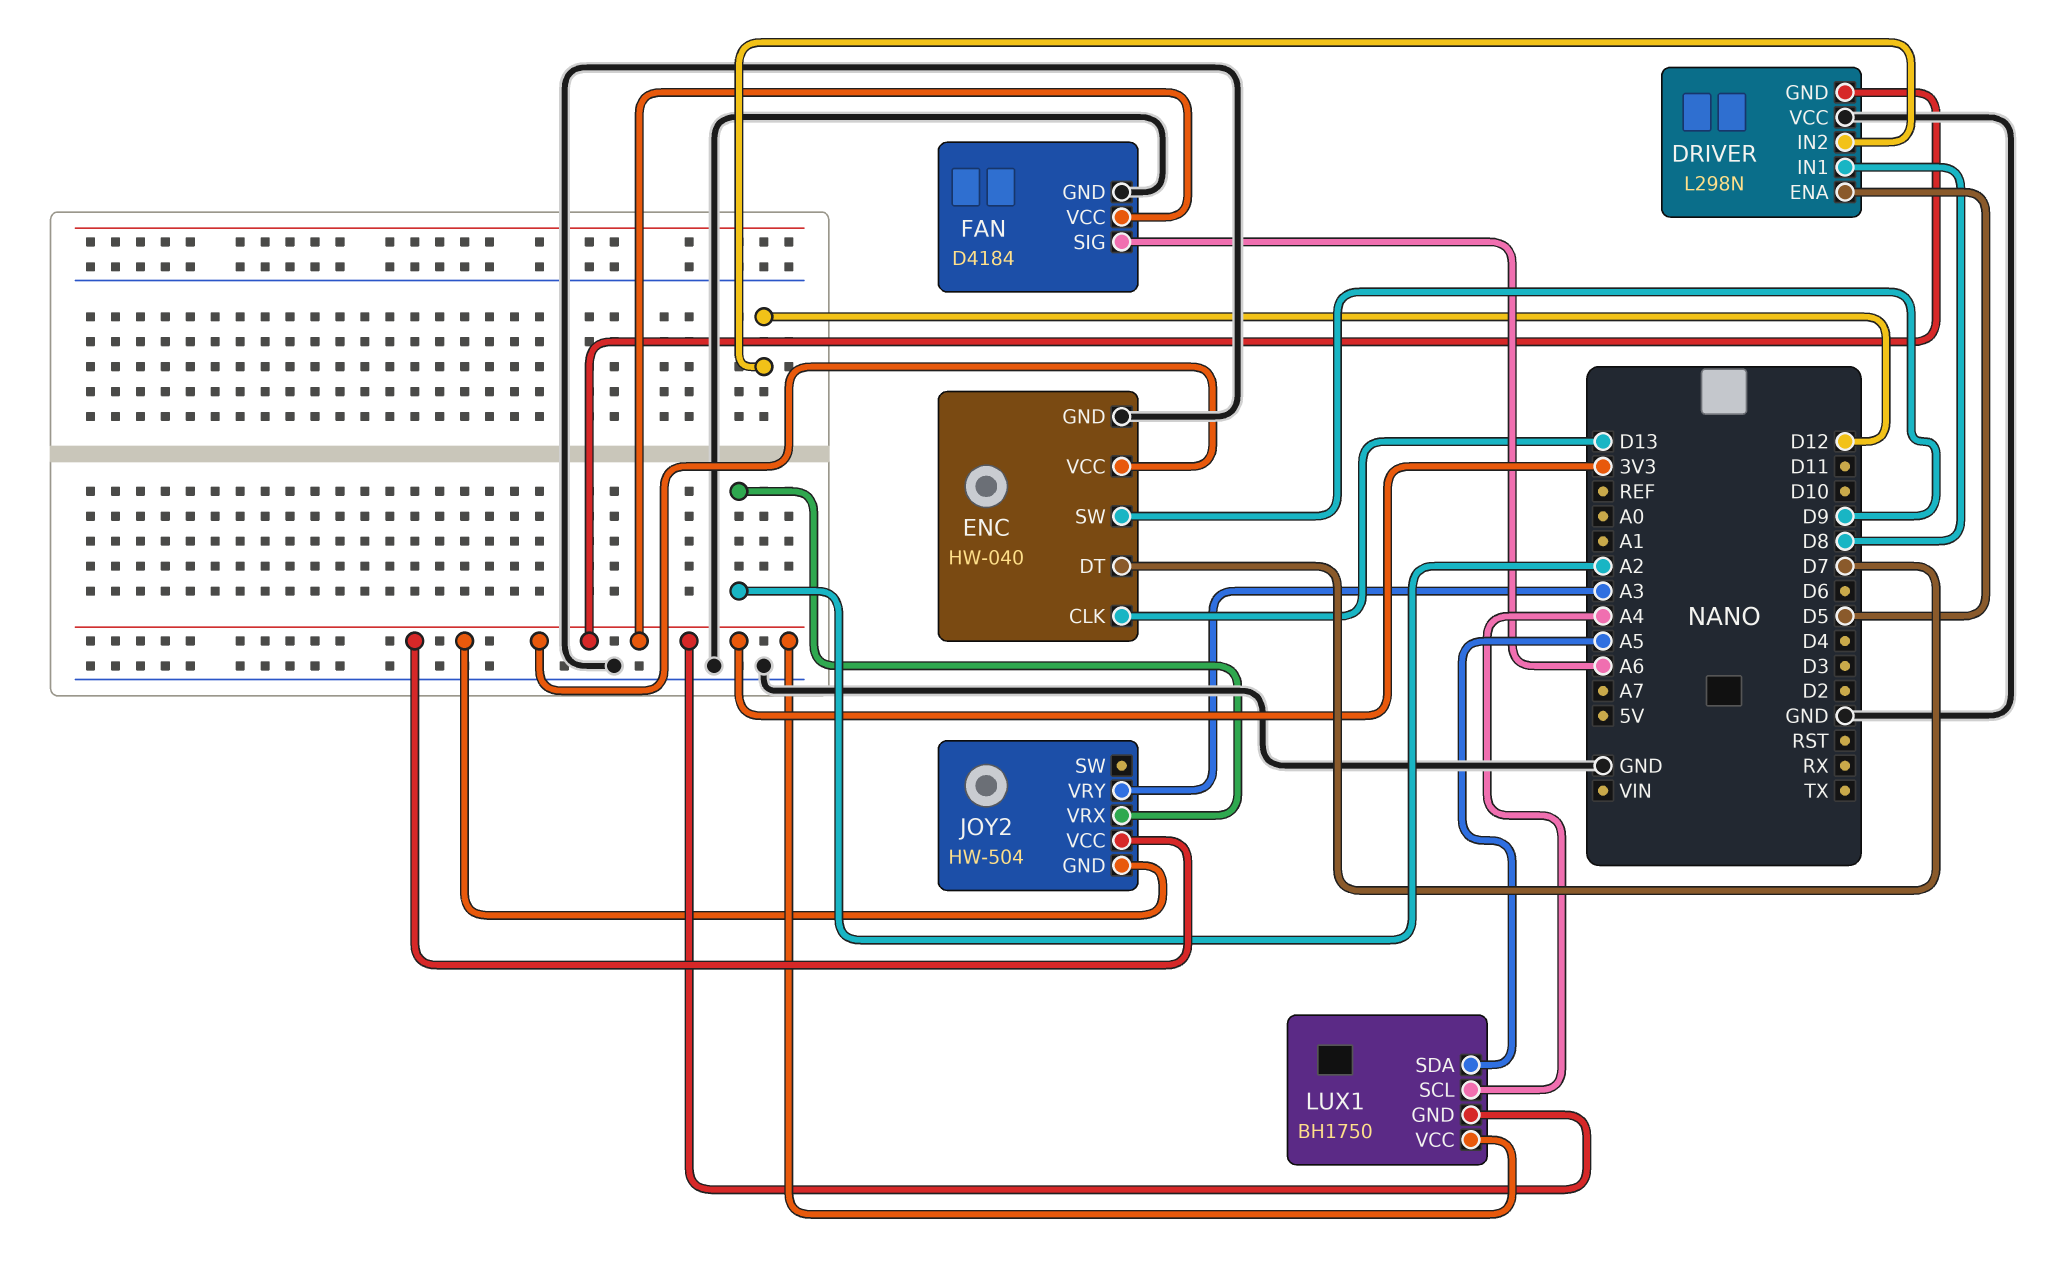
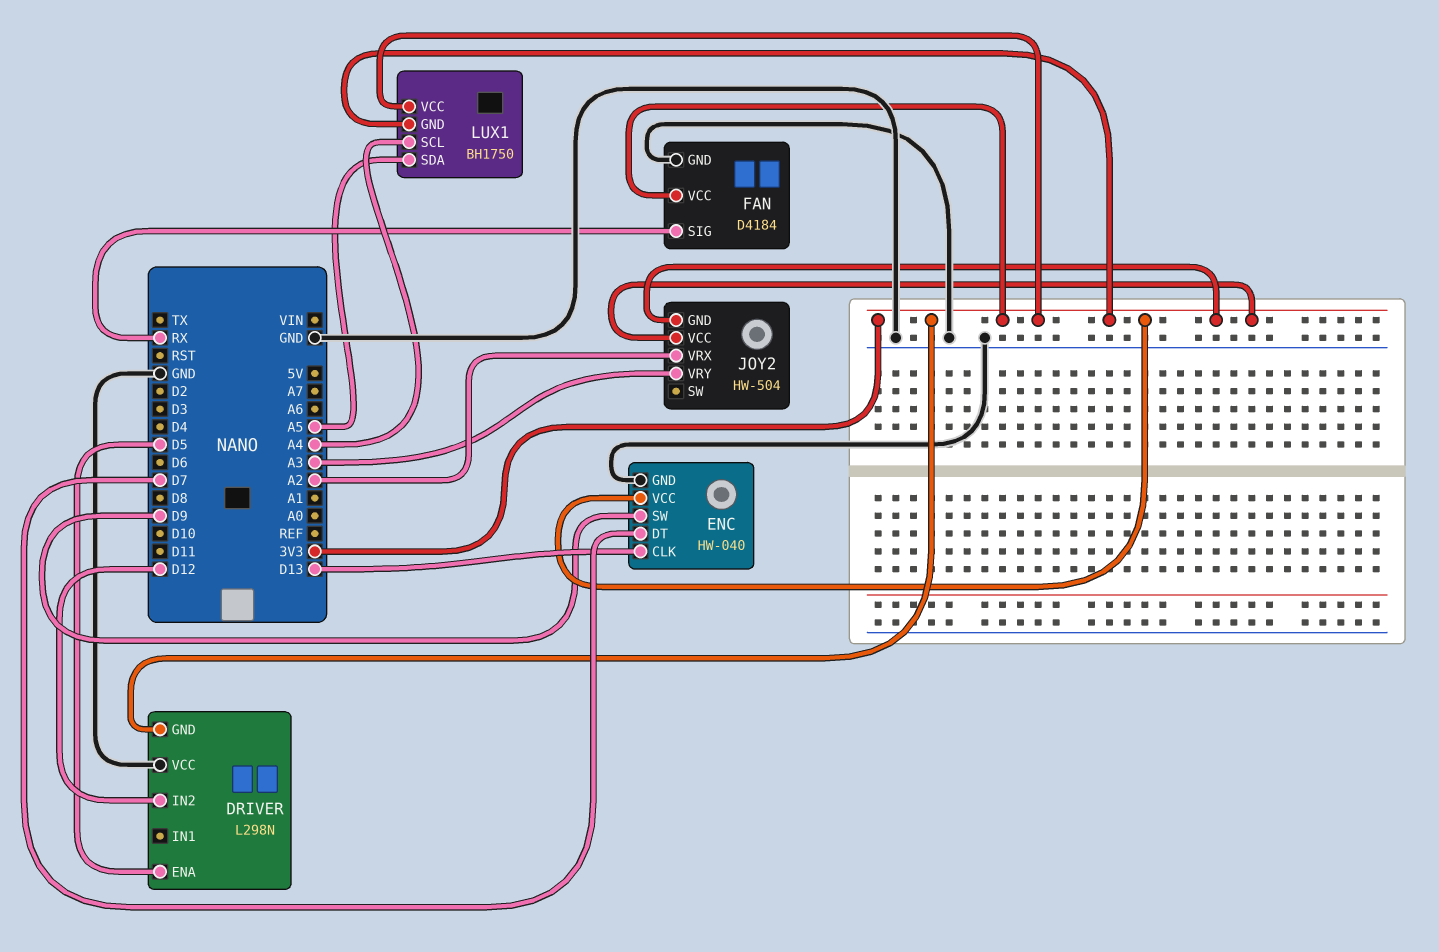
DRIVER pin IN1: D8 -> none
FAN pin SIG: A6 -> RX

